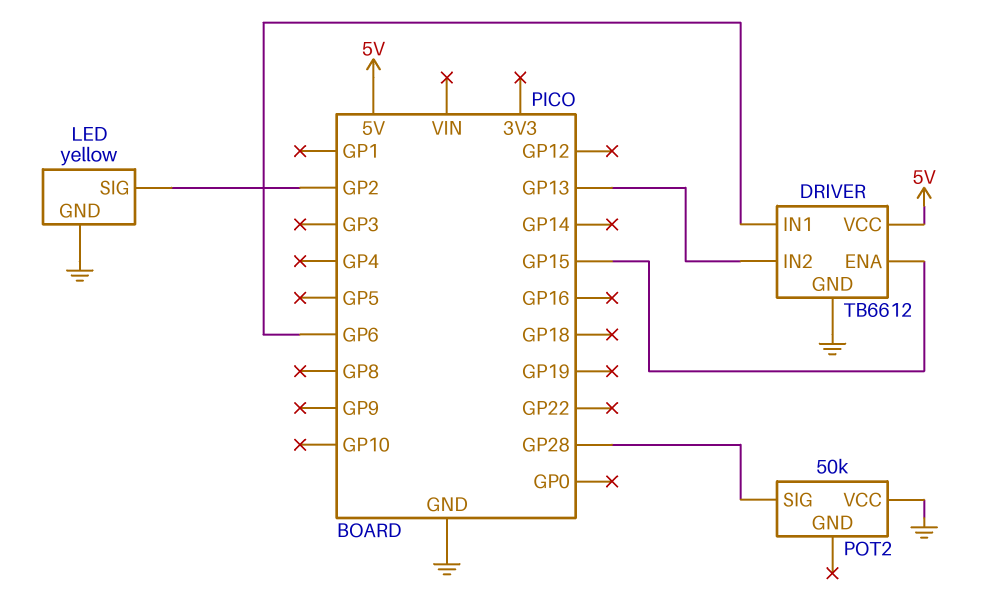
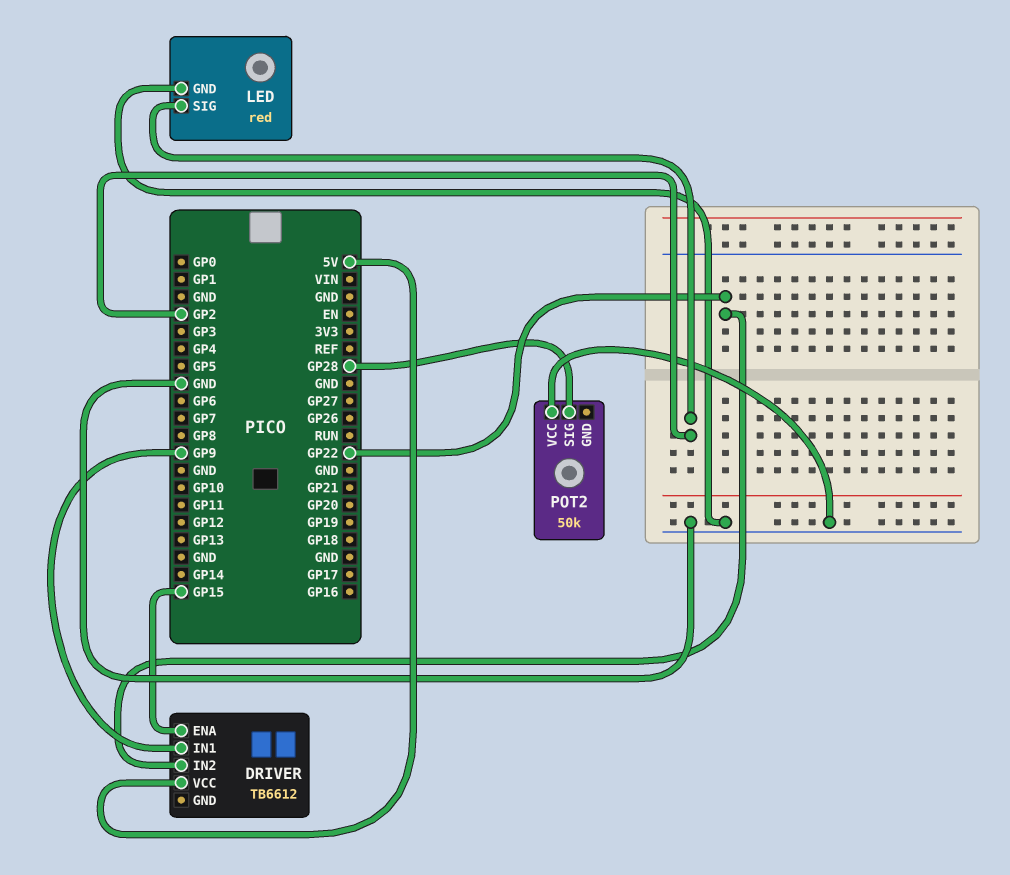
DRIVER pin GND: GND -> none
DRIVER pin IN1: GP6 -> GP9
DRIVER pin IN2: GP13 -> GP22
LED: yellow -> red

